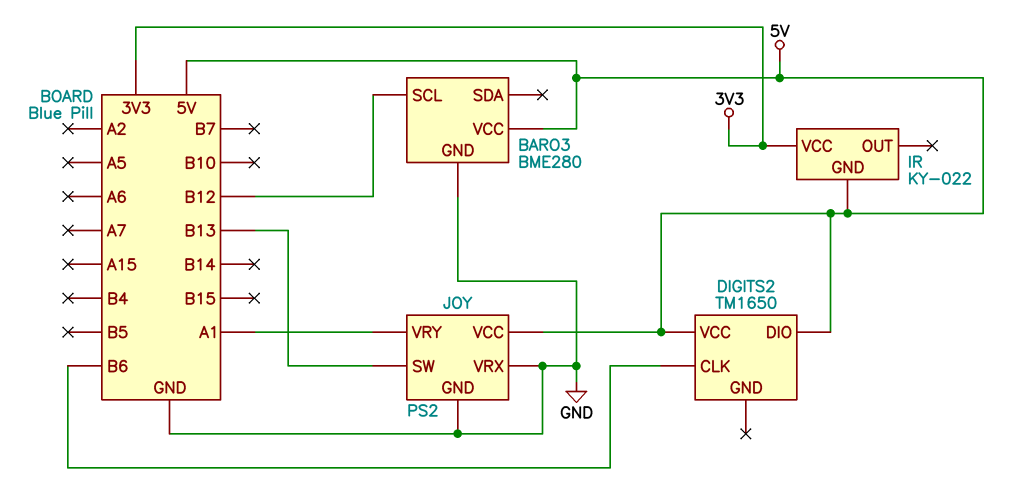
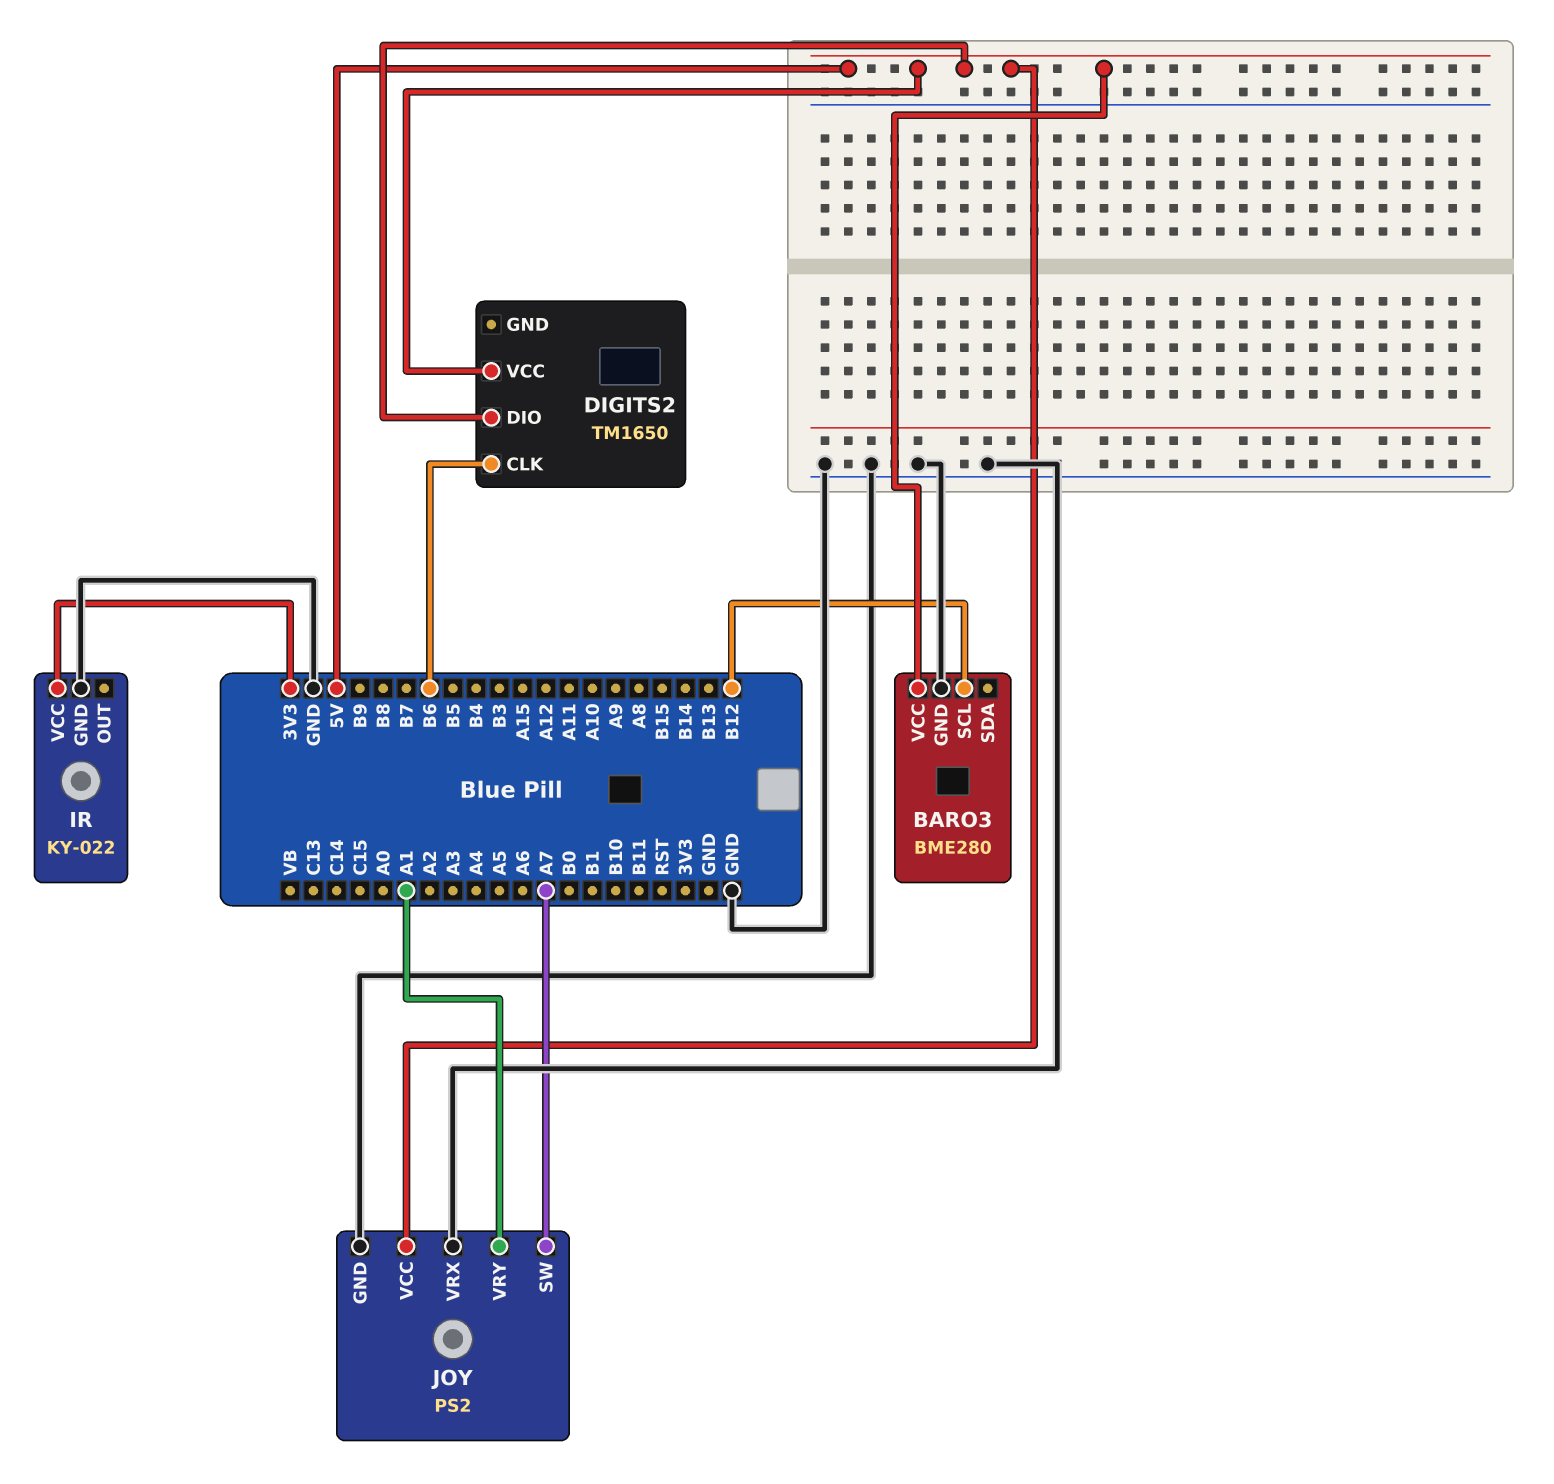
IR pin GND: 5V -> GND
JOY pin SW: B13 -> A7

